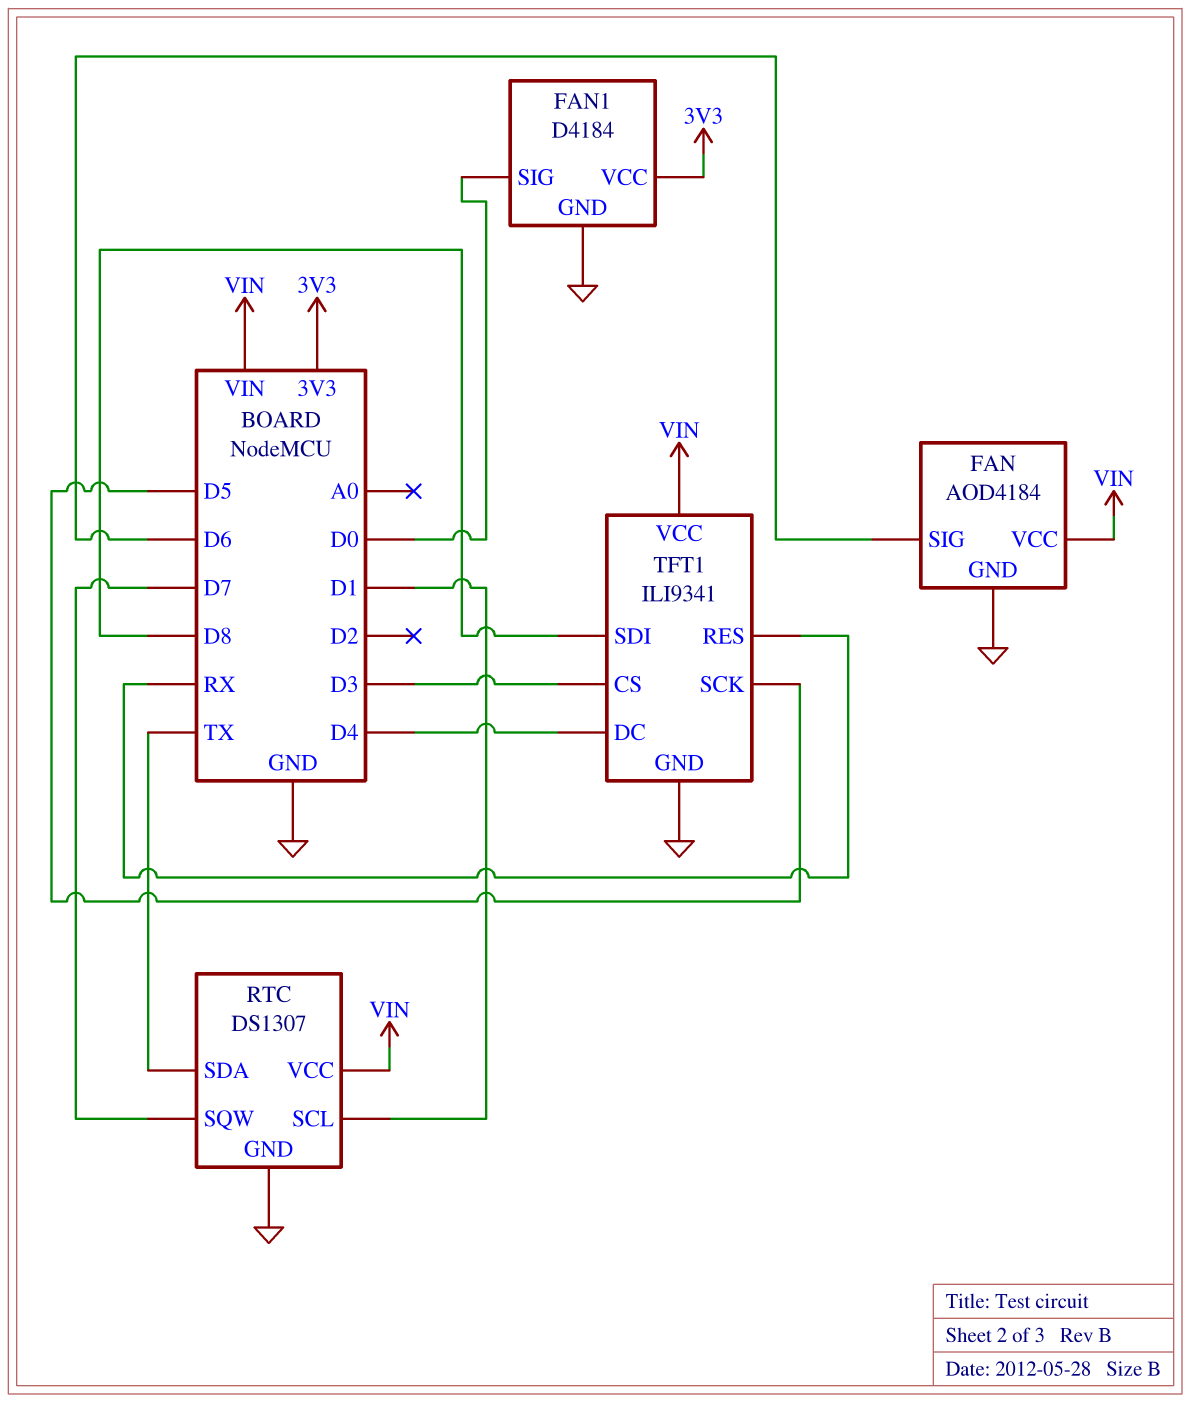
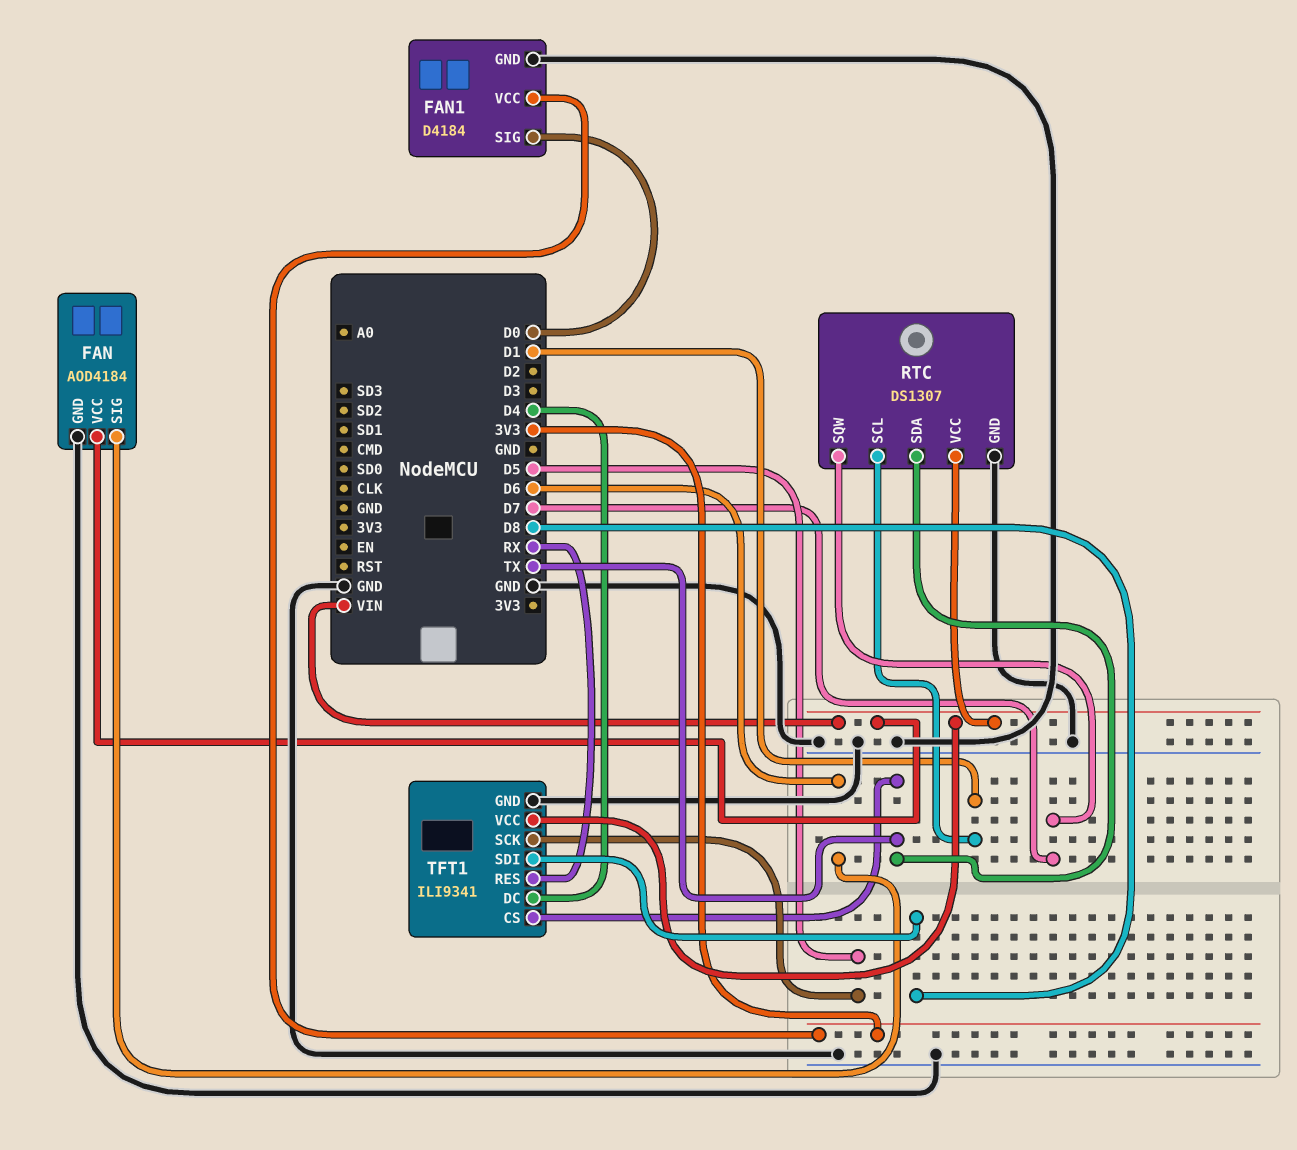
TFT1 pin CS: D3 -> TX

